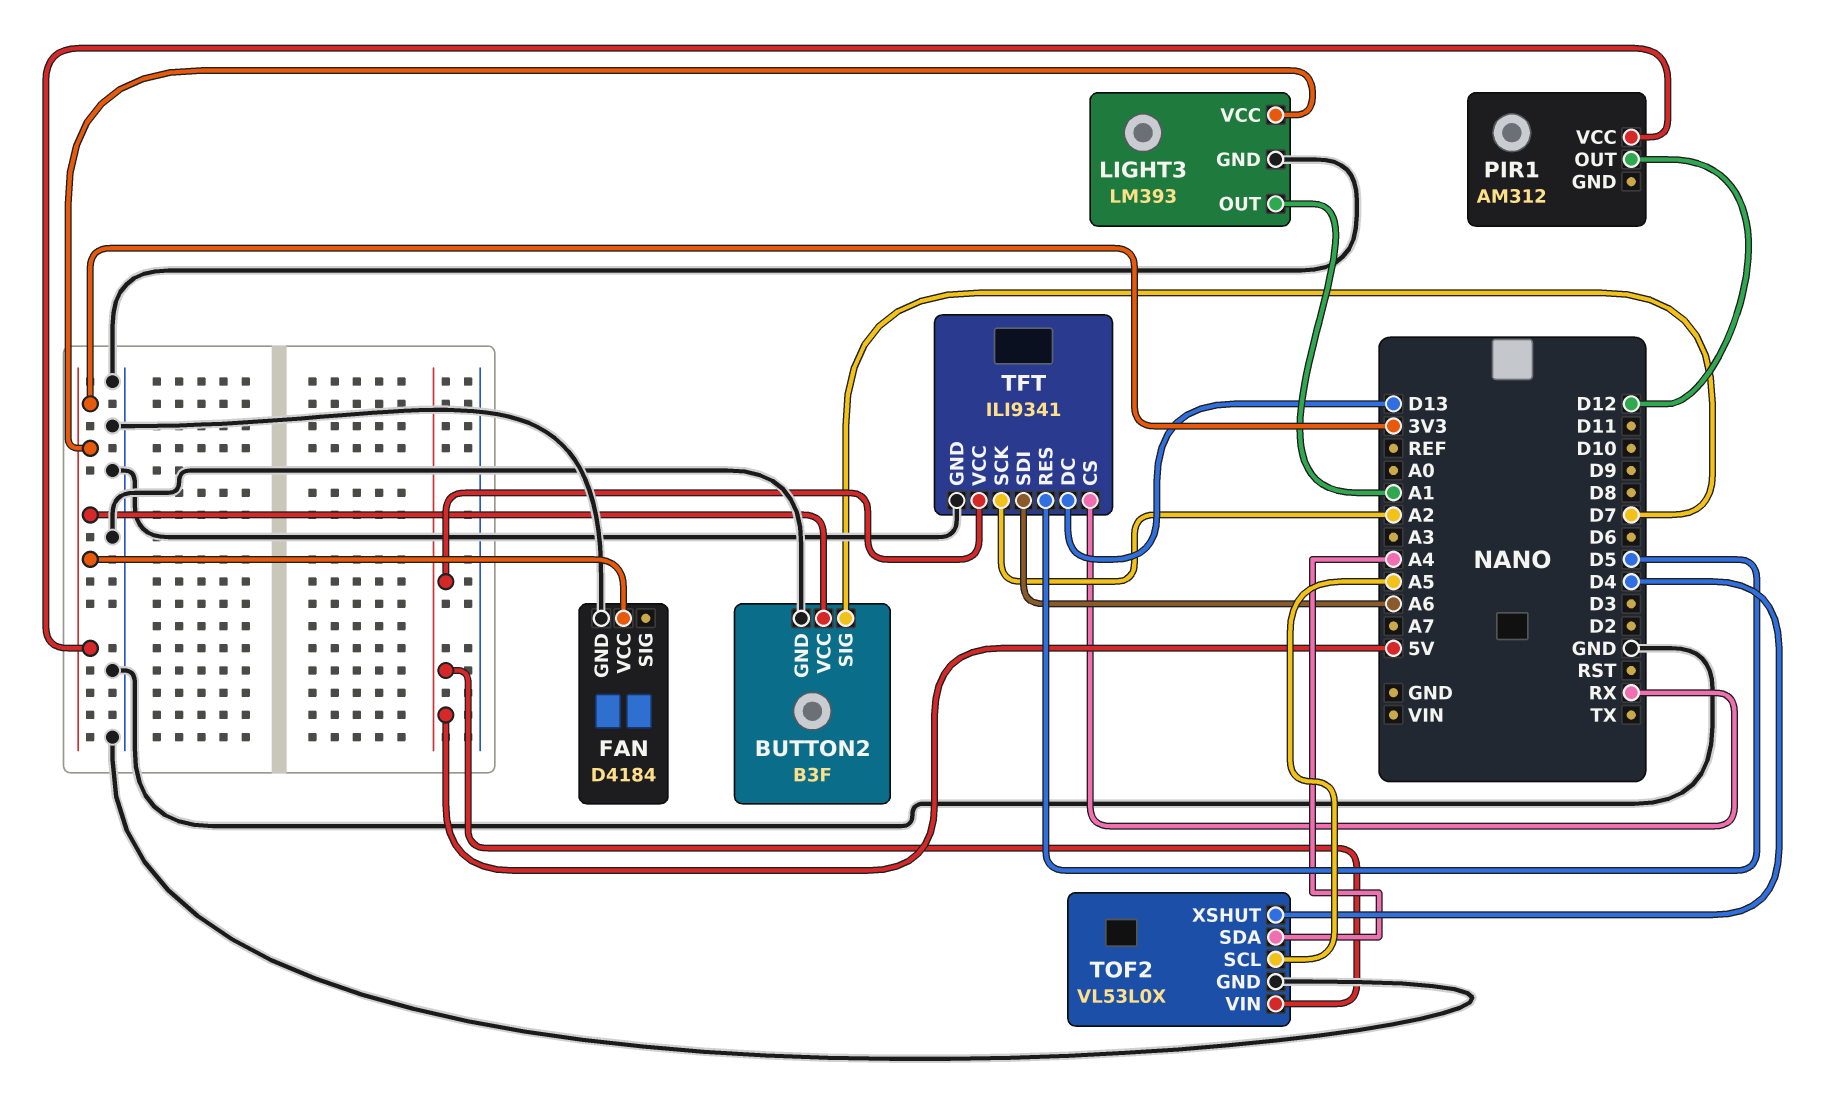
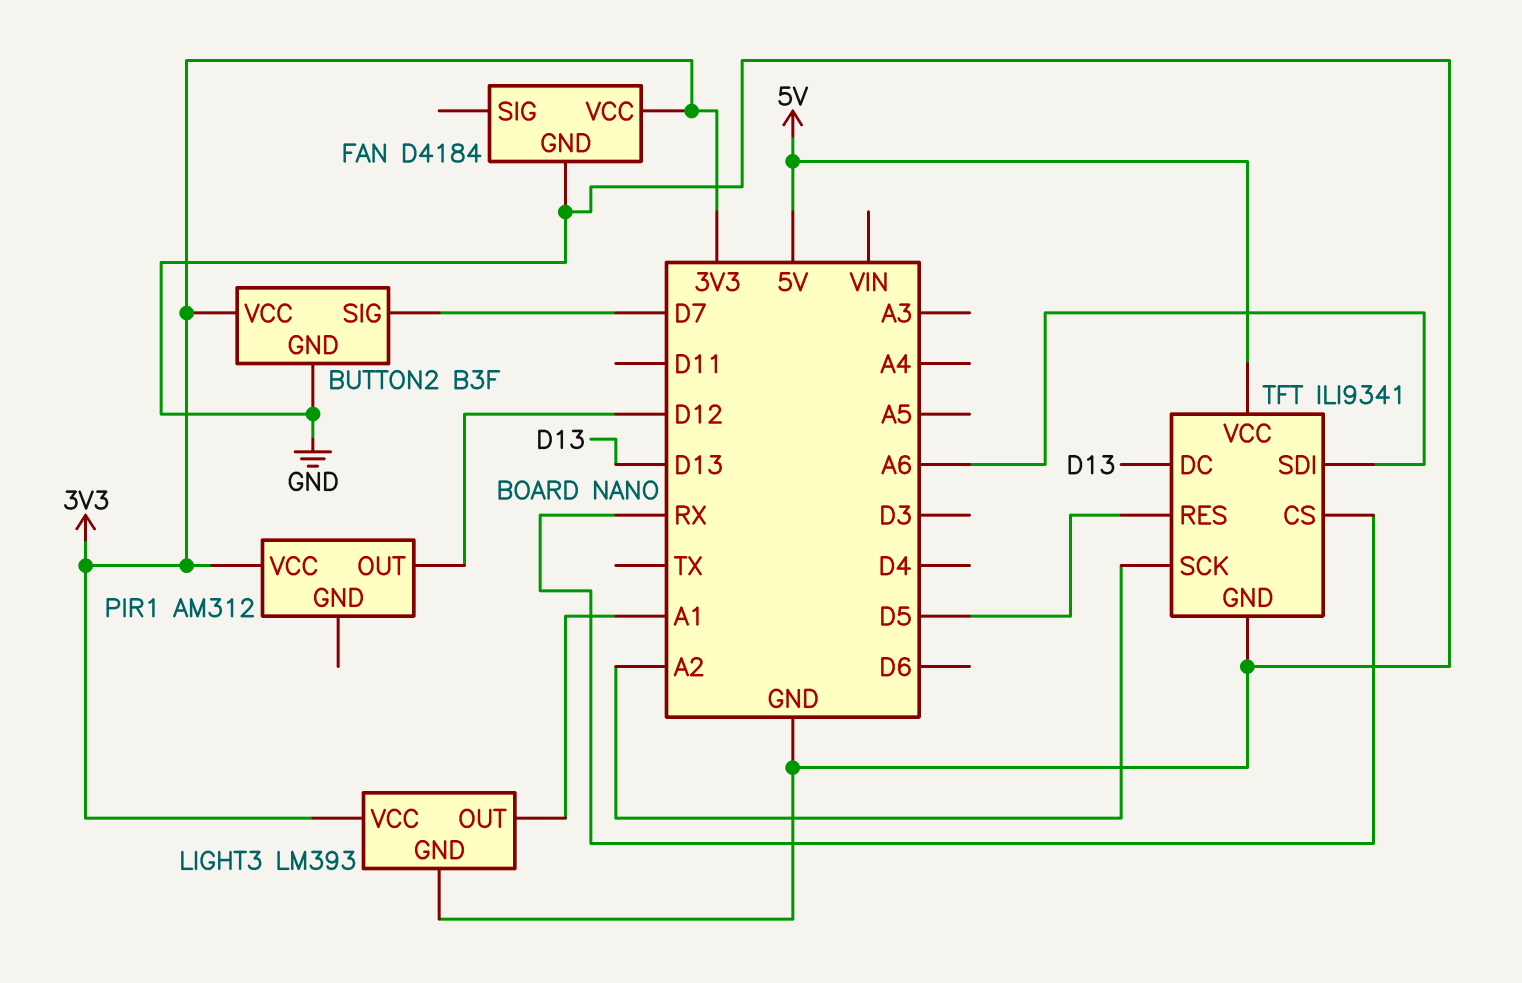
TOF2: VL53L0X -> none
TOF2 pin GND: GND -> none
TOF2 pin SCL: A5 -> none
TOF2 pin SDA: A4 -> none
TOF2 pin VIN: 5V -> none
TOF2 pin XSHUT: D4 -> none

